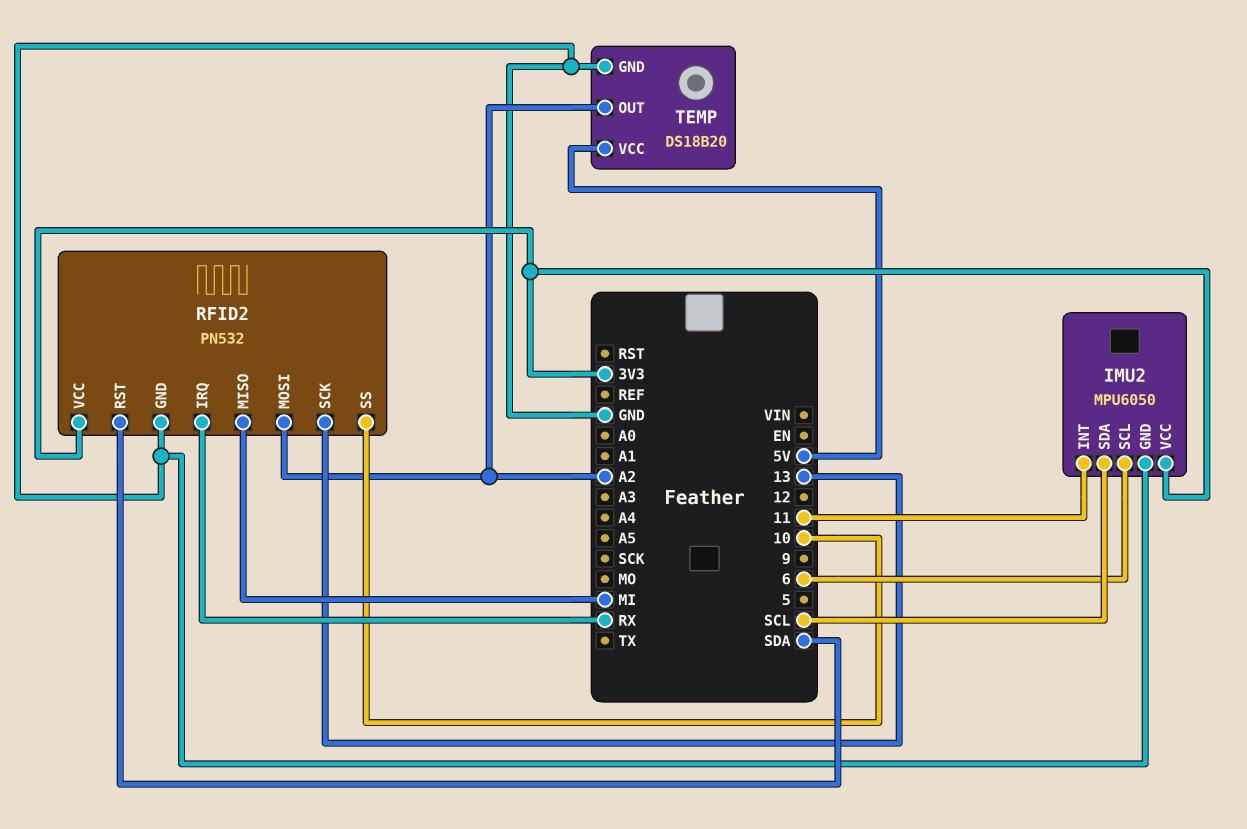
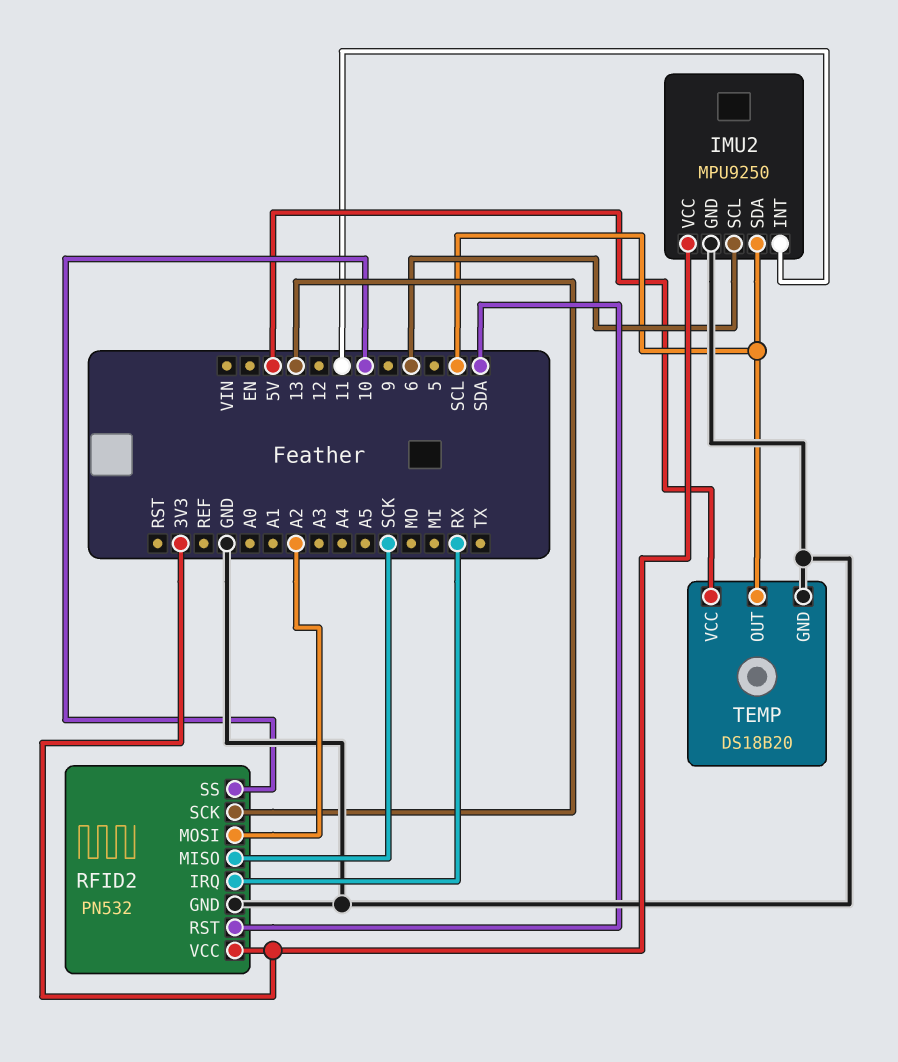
IMU2: MPU6050 -> MPU9250
RFID2 pin MISO: MI -> SCK
TEMP pin OUT: A2 -> SCL

